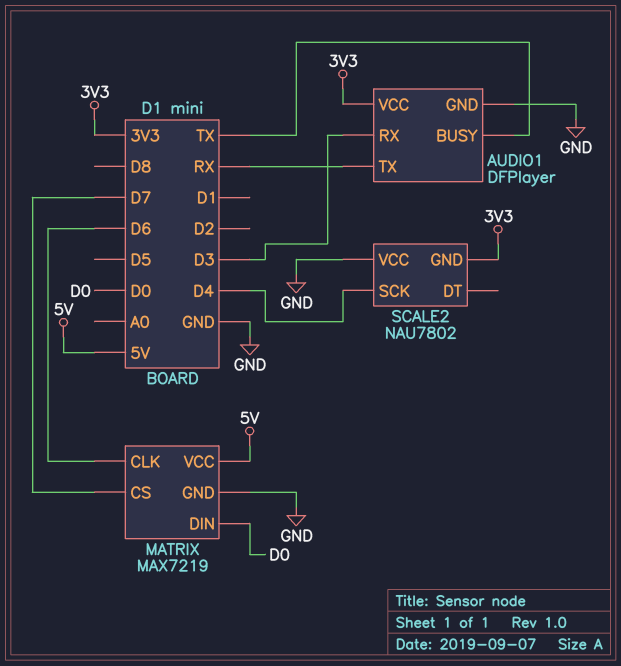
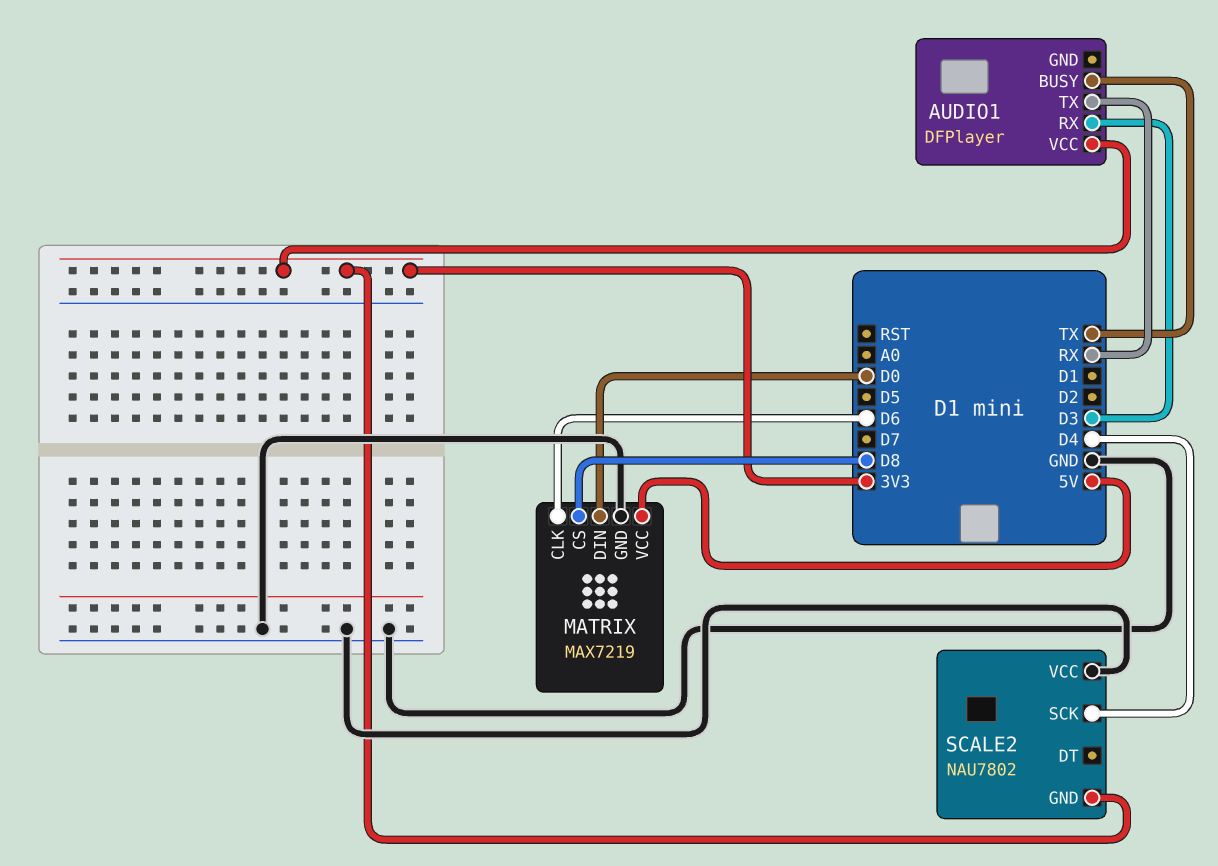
AUDIO1 pin GND: GND -> none
MATRIX pin CS: D7 -> D8

